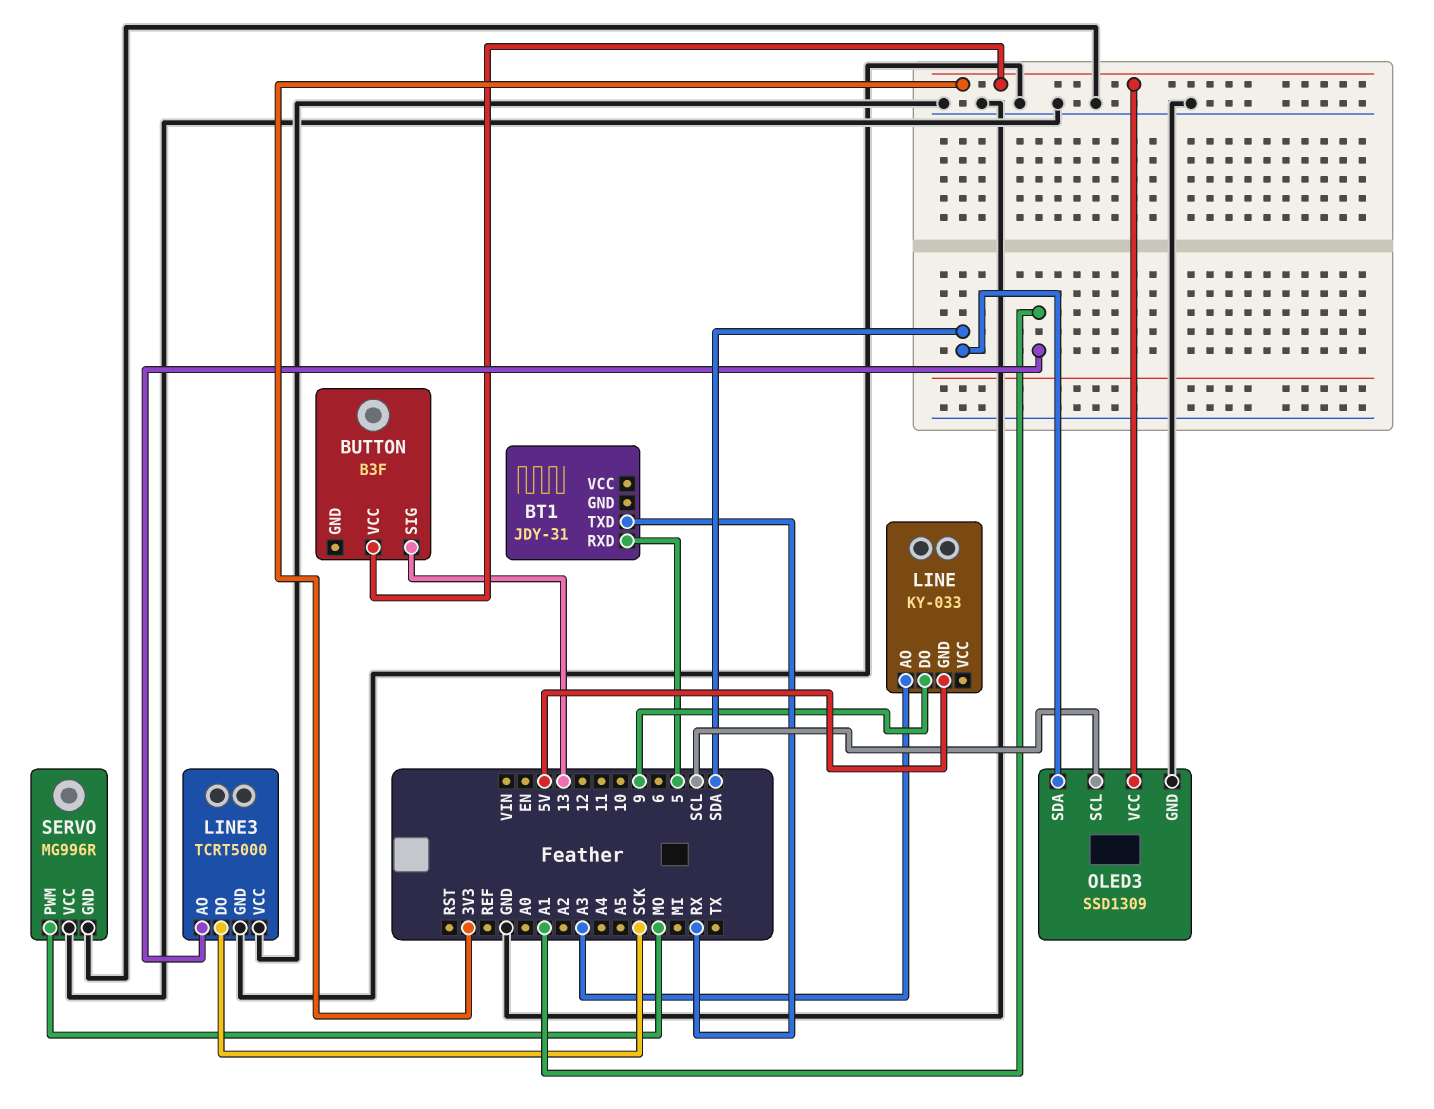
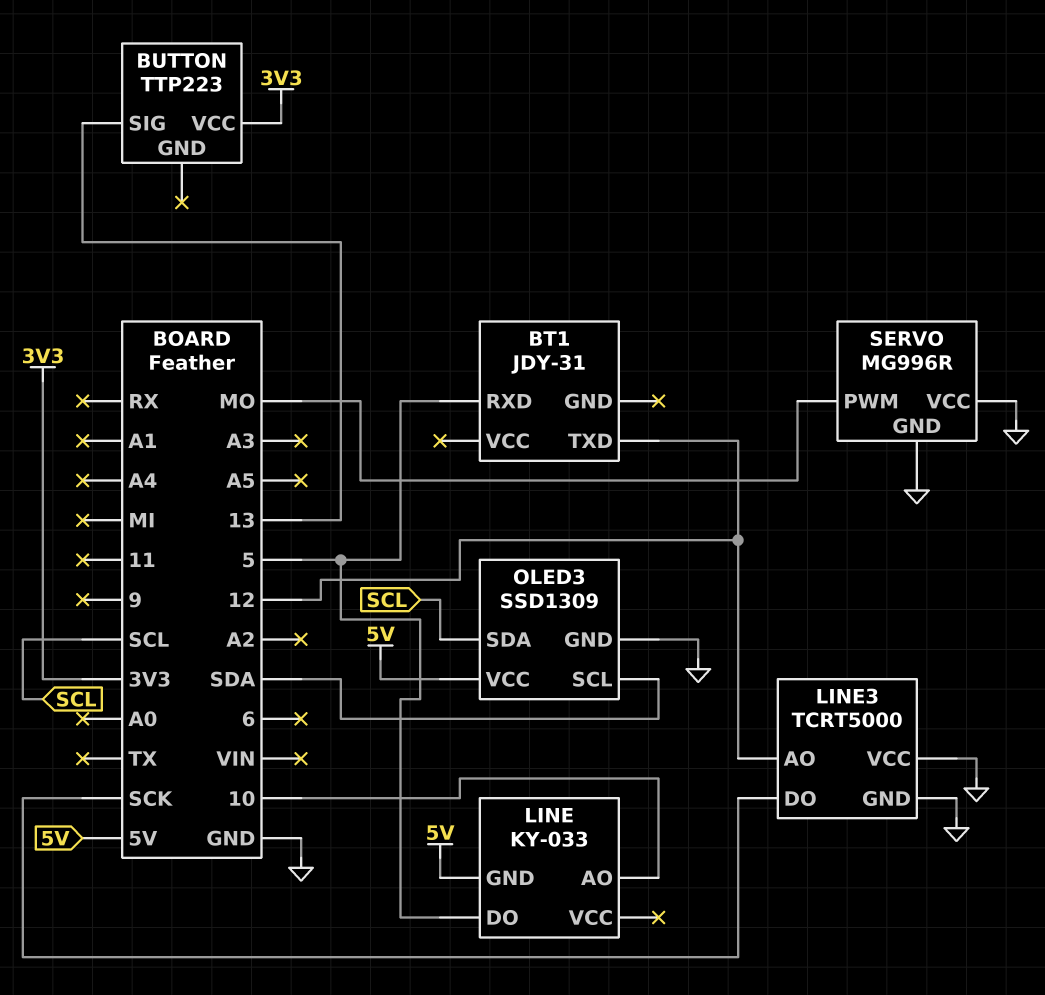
BT1 pin TXD: RX -> 12
BUTTON: B3F -> TTP223
LINE pin AO: A3 -> 10
LINE pin DO: 9 -> 5
LINE3 pin AO: A1 -> 12
OLED3 pin SCL: SCL -> SDA
OLED3 pin SDA: SDA -> SCL
OLED3 pin VCC: 3V3 -> 5V

